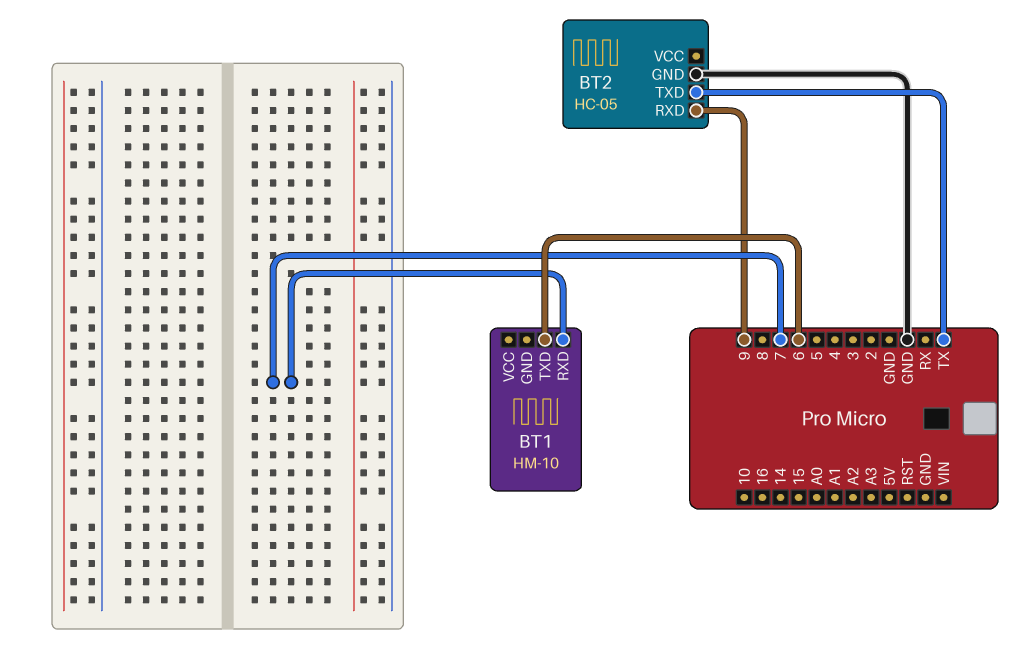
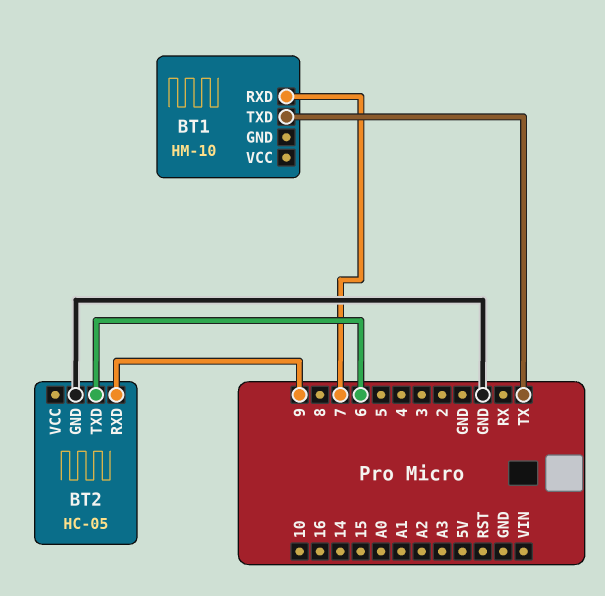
BT1 pin TXD: 6 -> TX
BT2 pin TXD: TX -> 6

